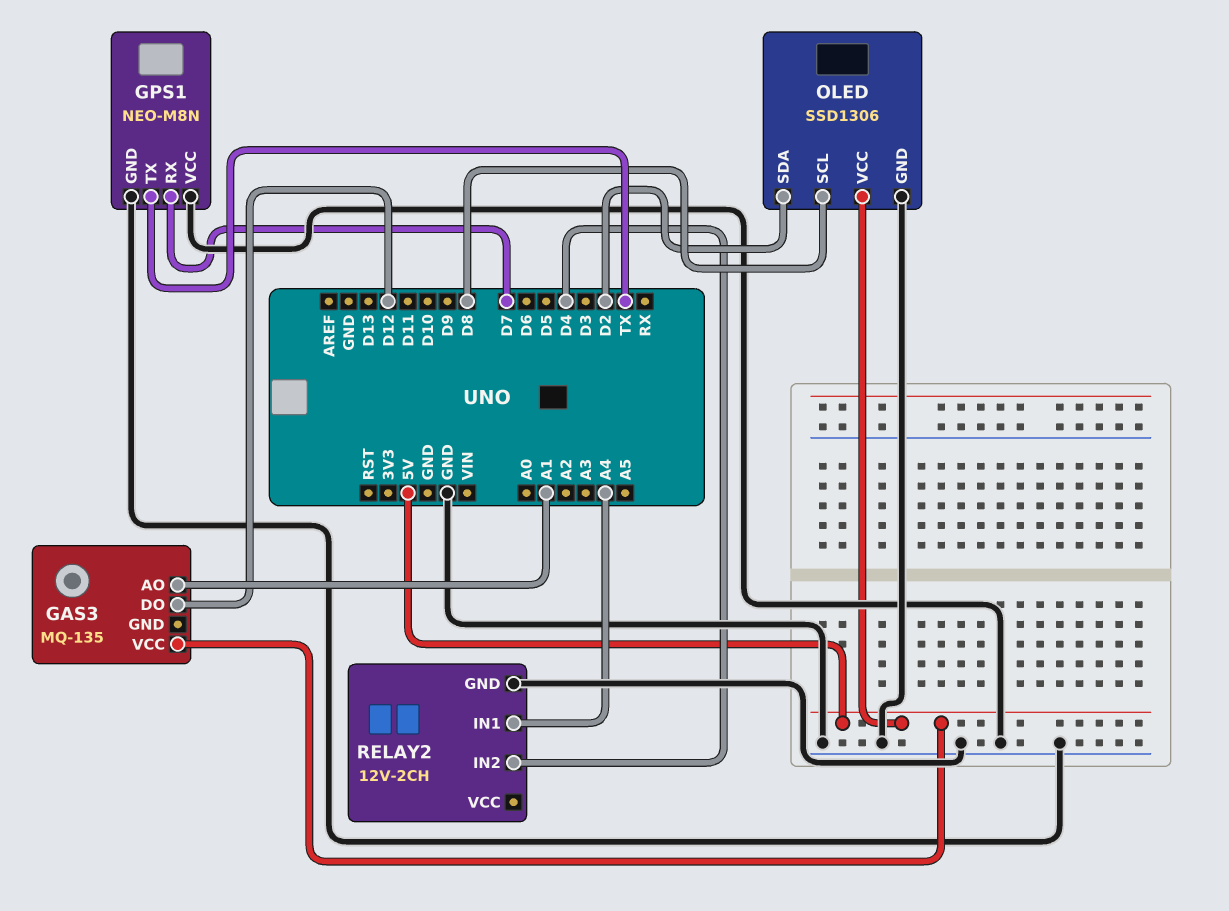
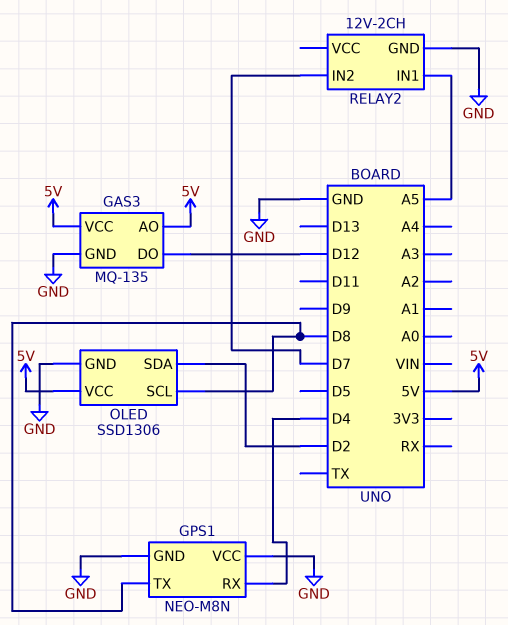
GAS3 pin AO: A1 -> 5V
GAS3 pin GND: none -> GND
GPS1 pin RX: D7 -> D4
GPS1 pin TX: TX -> D8
RELAY2 pin IN1: A4 -> A5
RELAY2 pin IN2: D4 -> D7

